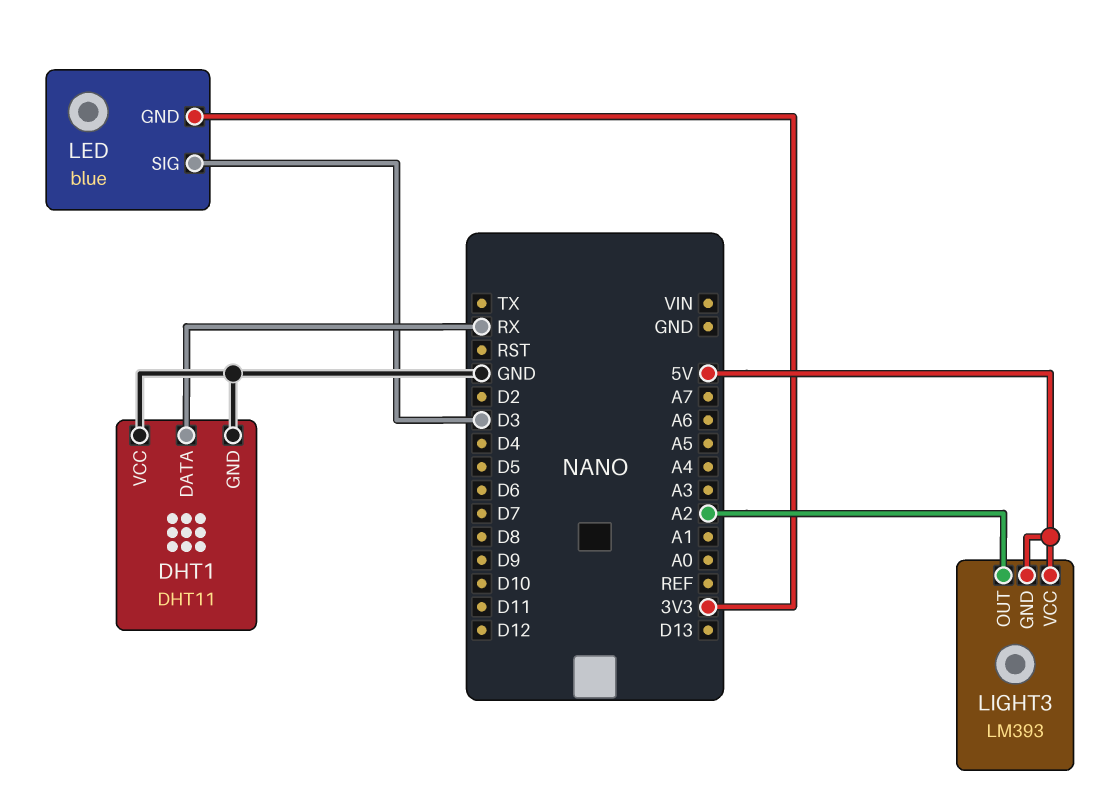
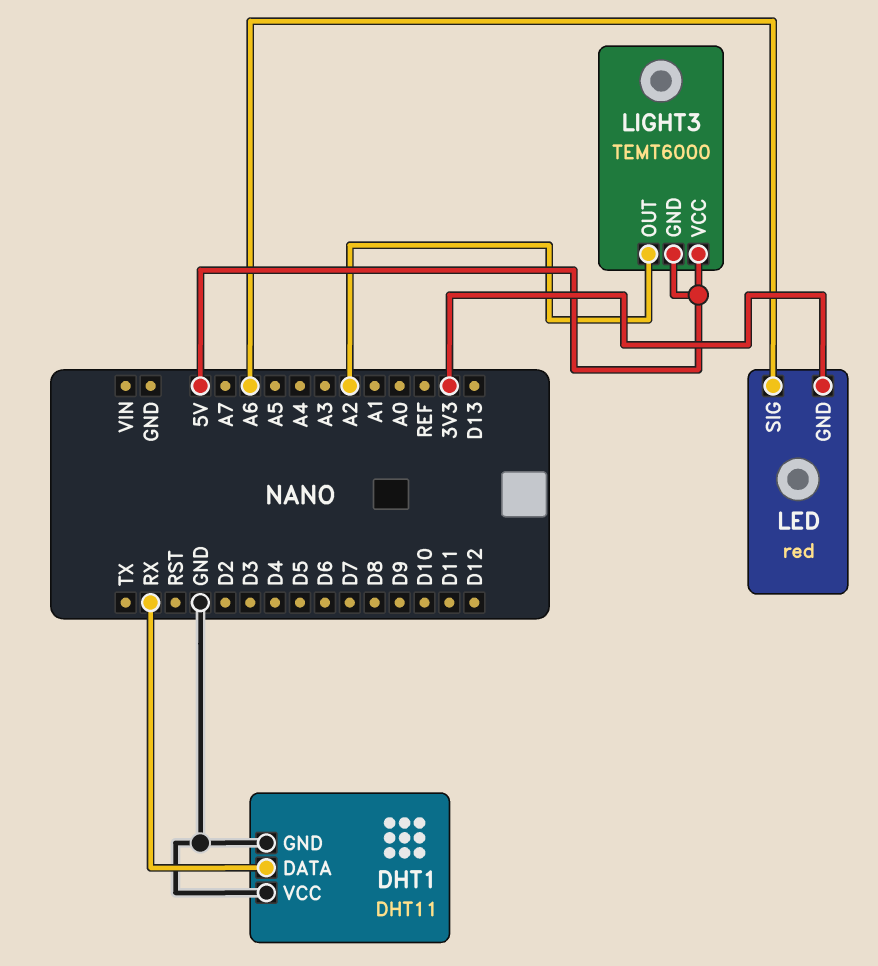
LED: blue -> red
LED pin SIG: D3 -> A6
LIGHT3: LM393 -> TEMT6000

